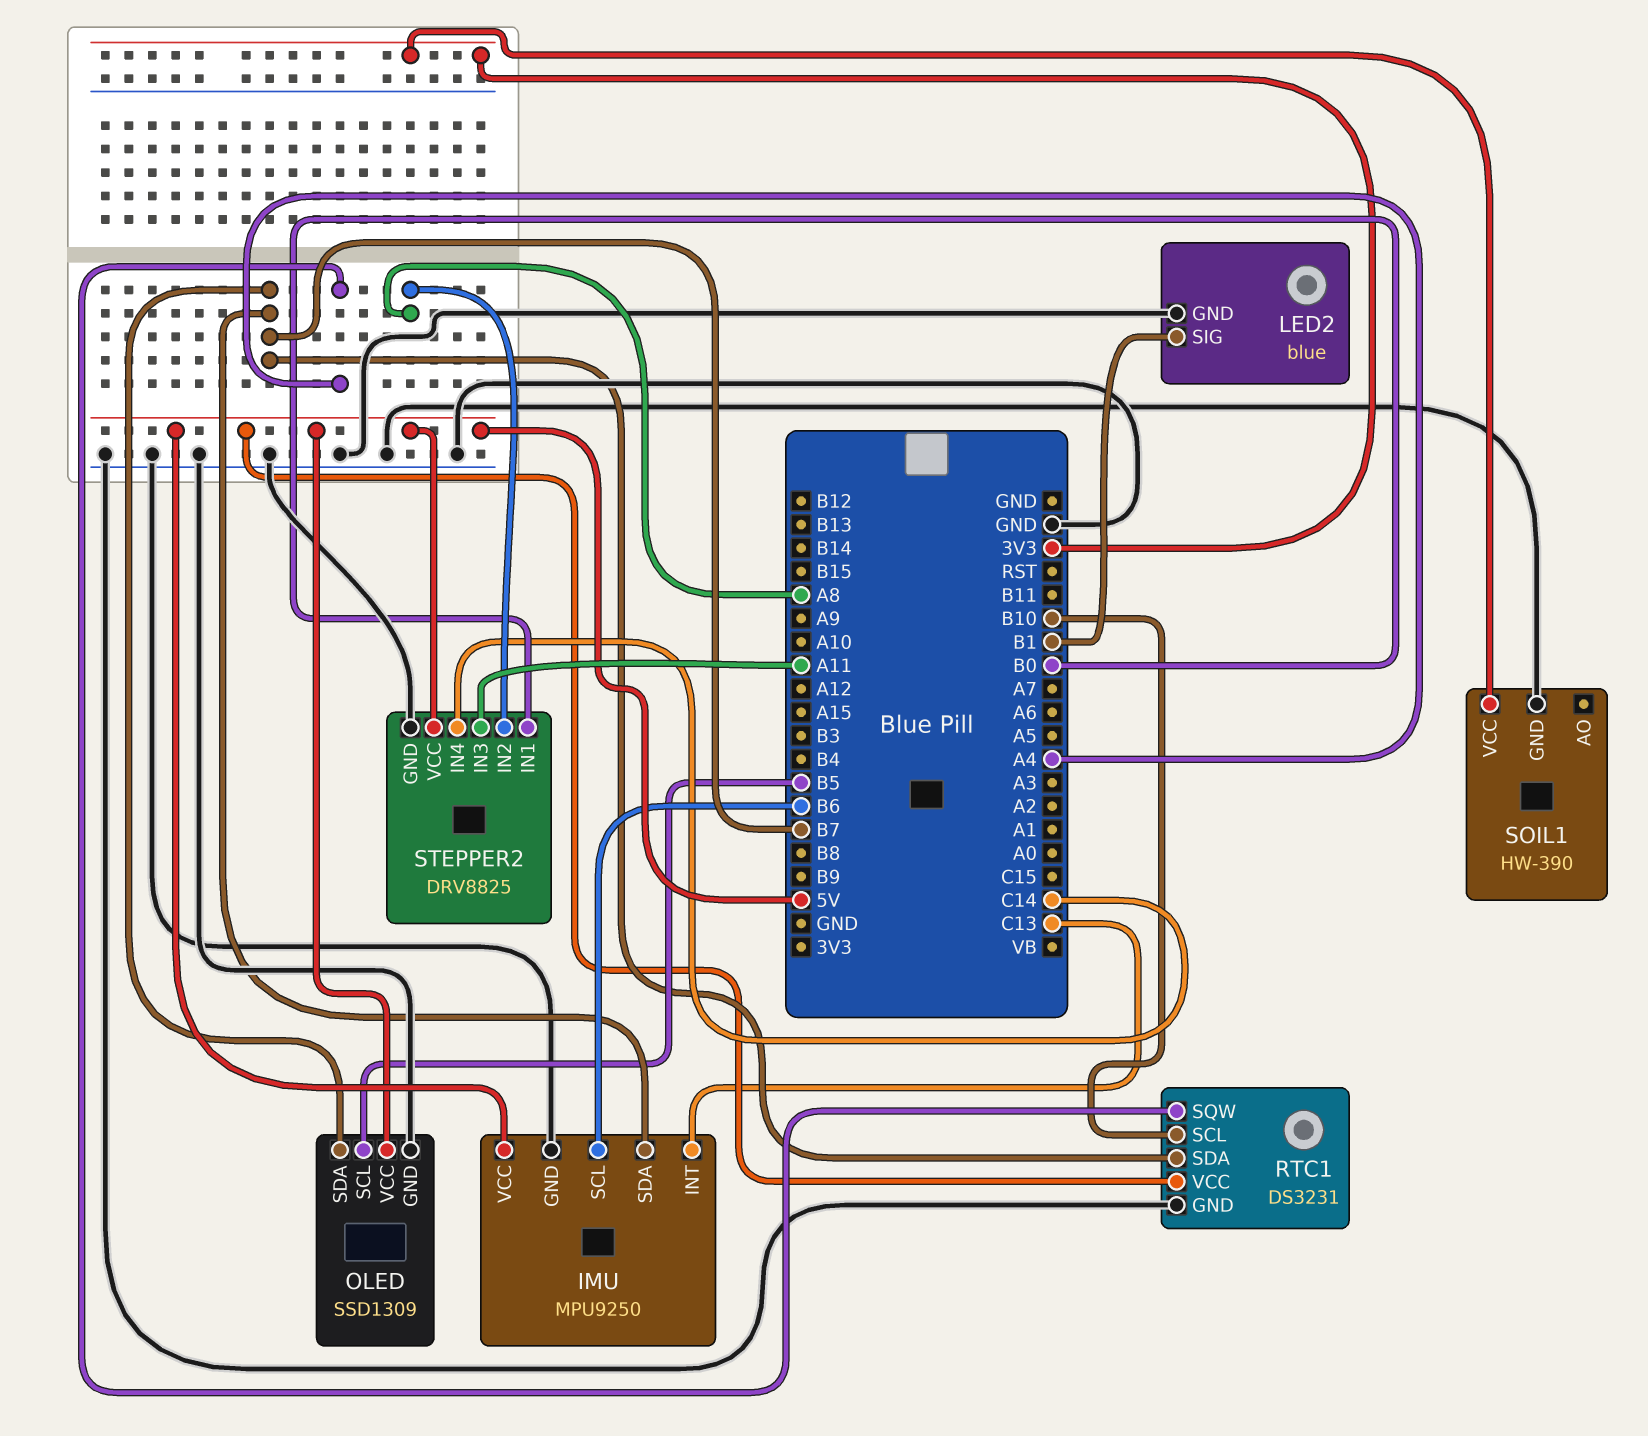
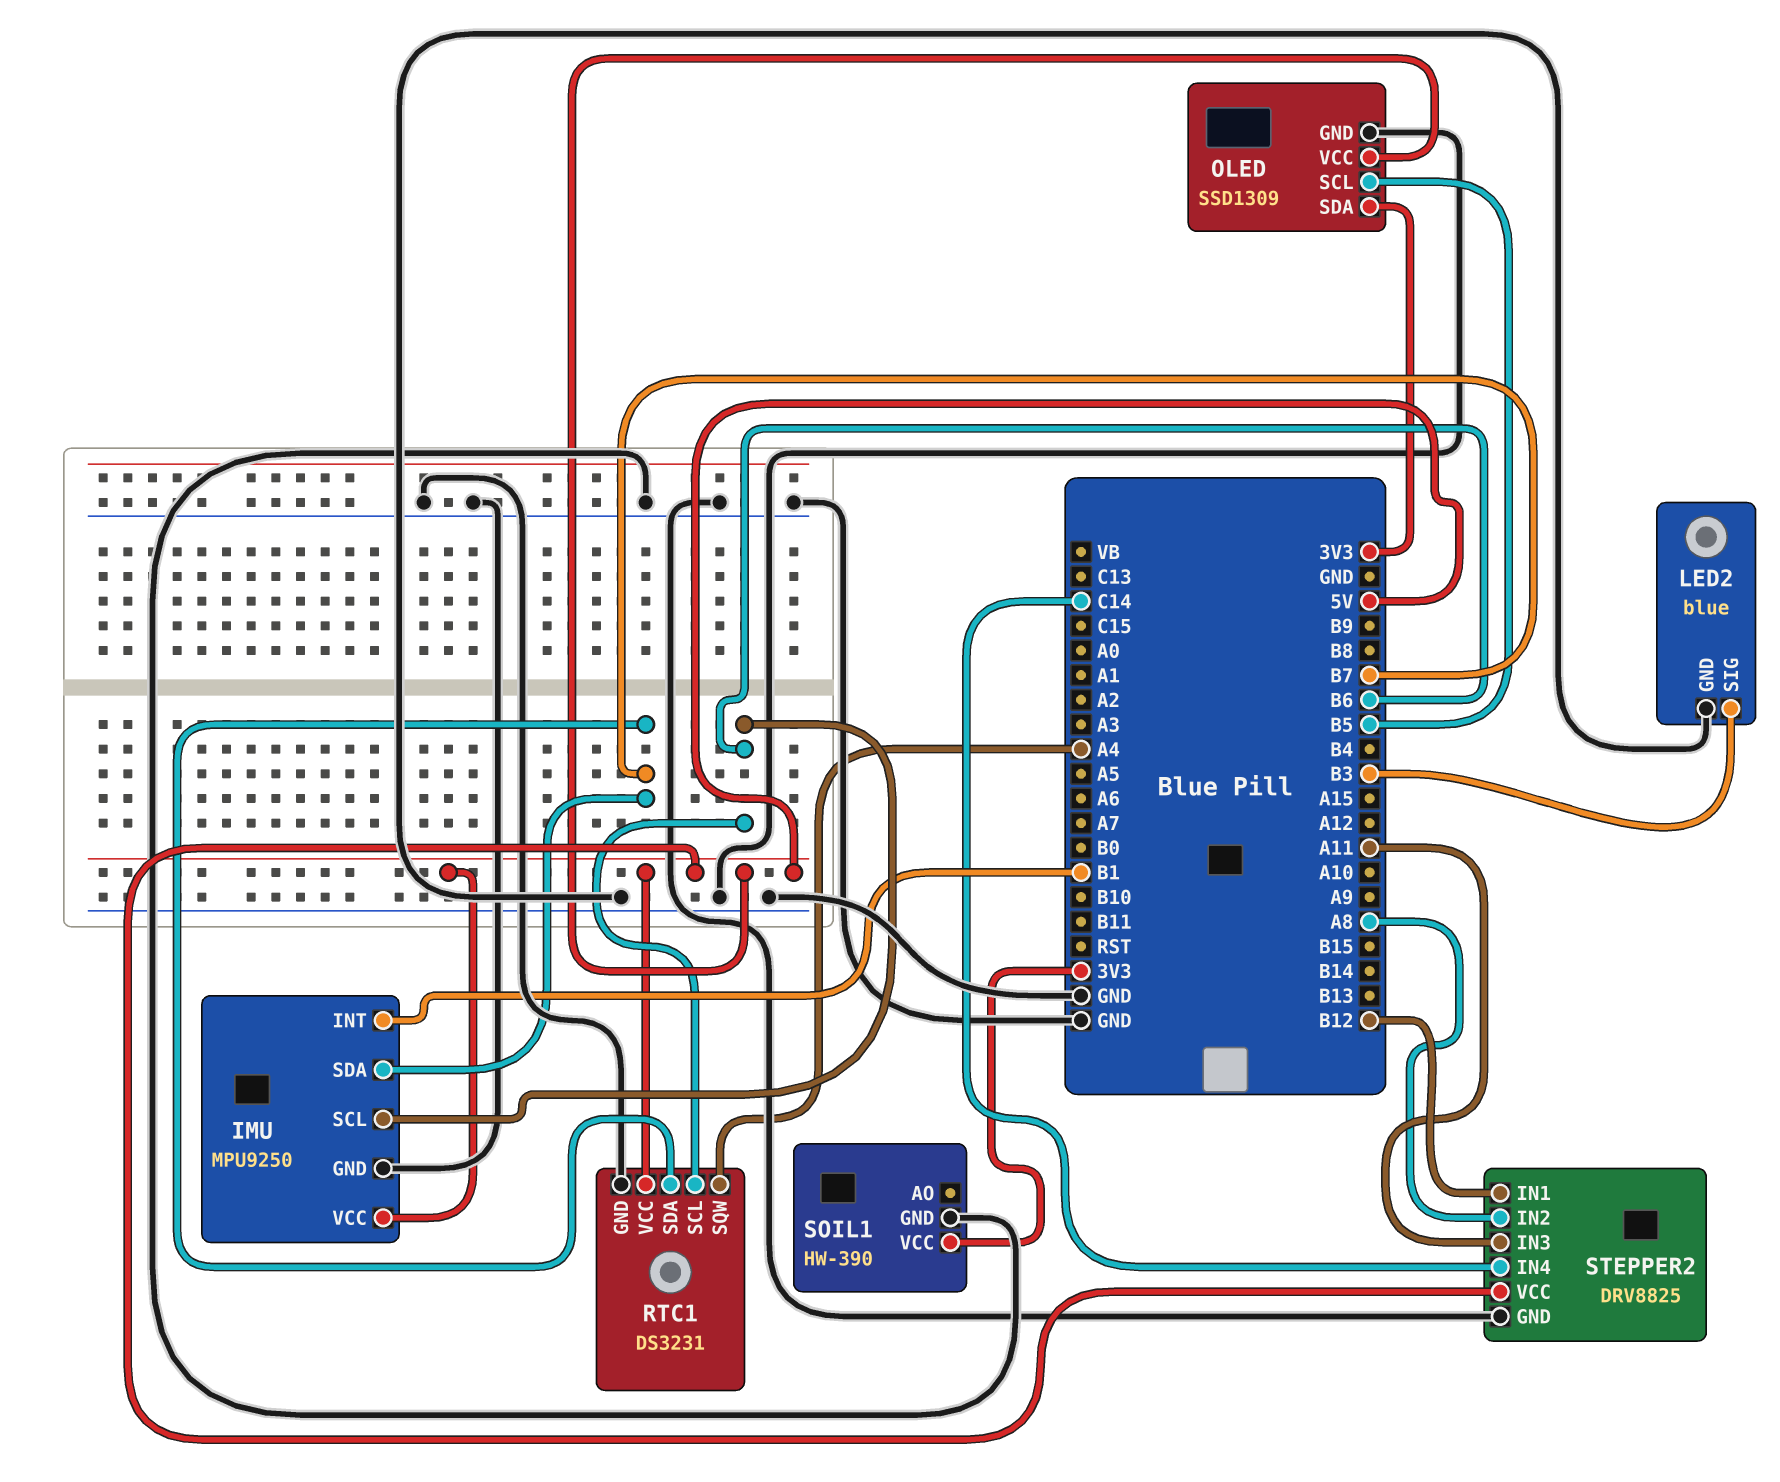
IMU pin INT: C13 -> B1
LED2 pin SIG: B1 -> B3
OLED pin SDA: B7 -> 3V3
RTC1 pin SCL: B10 -> B6
STEPPER2 pin IN1: B0 -> B12

